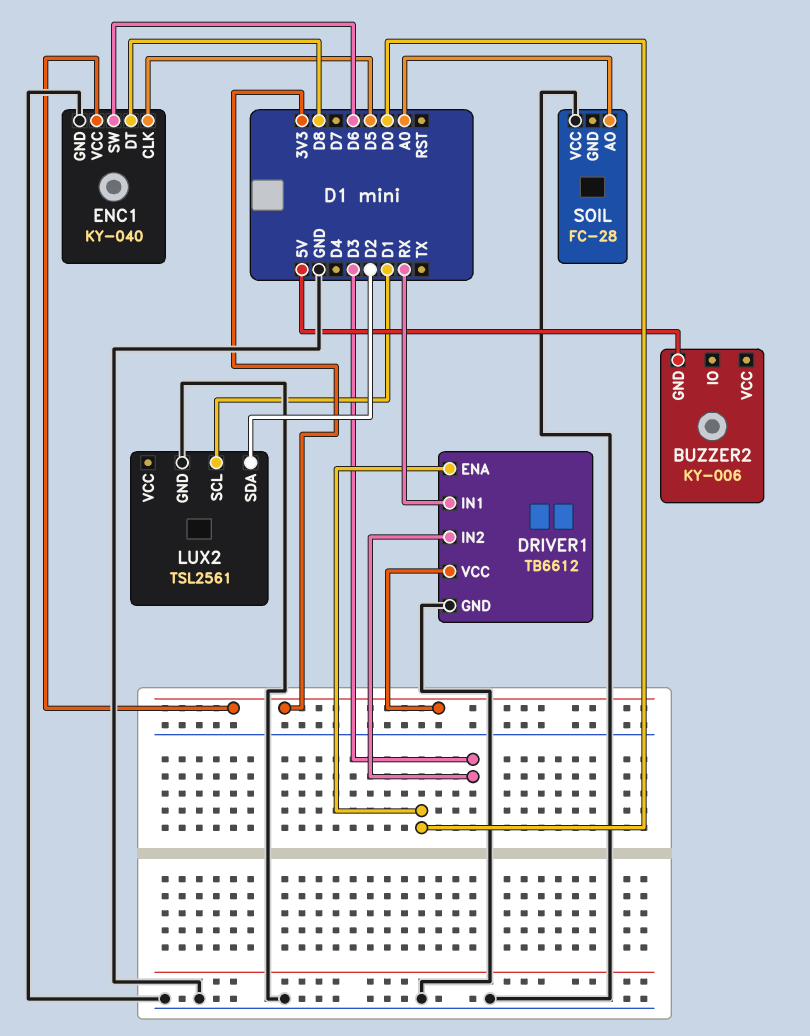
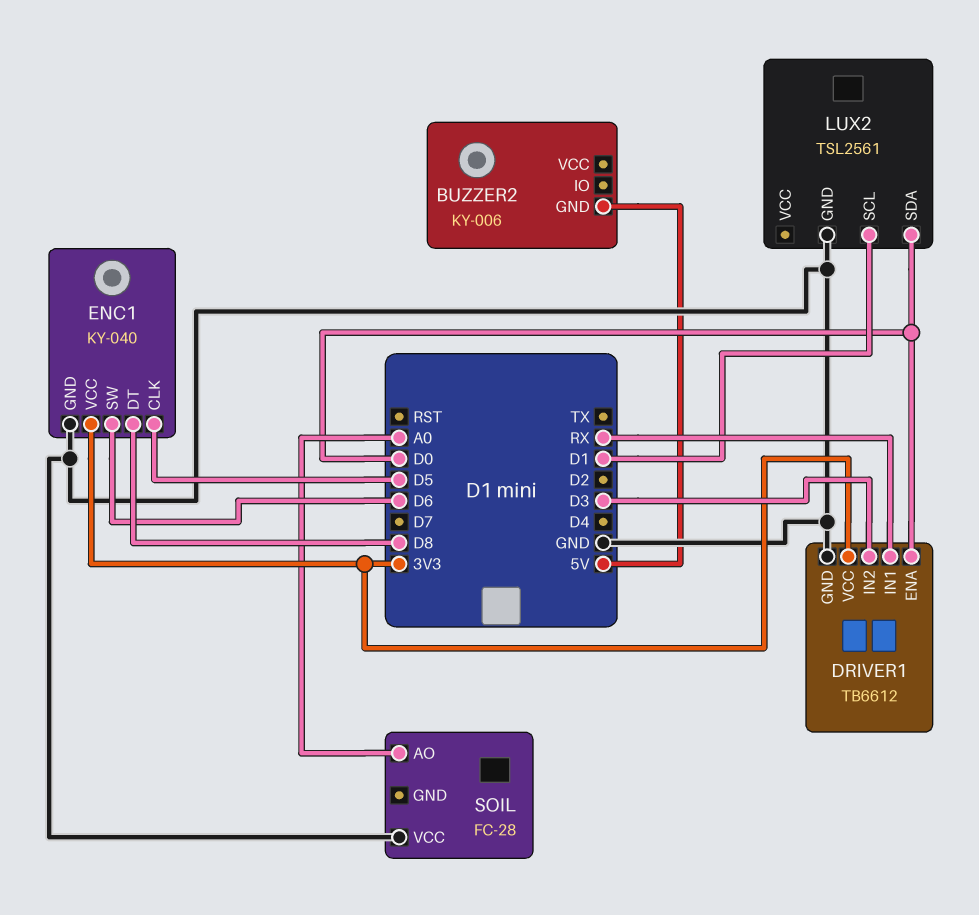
LUX2 pin SDA: D2 -> D0

